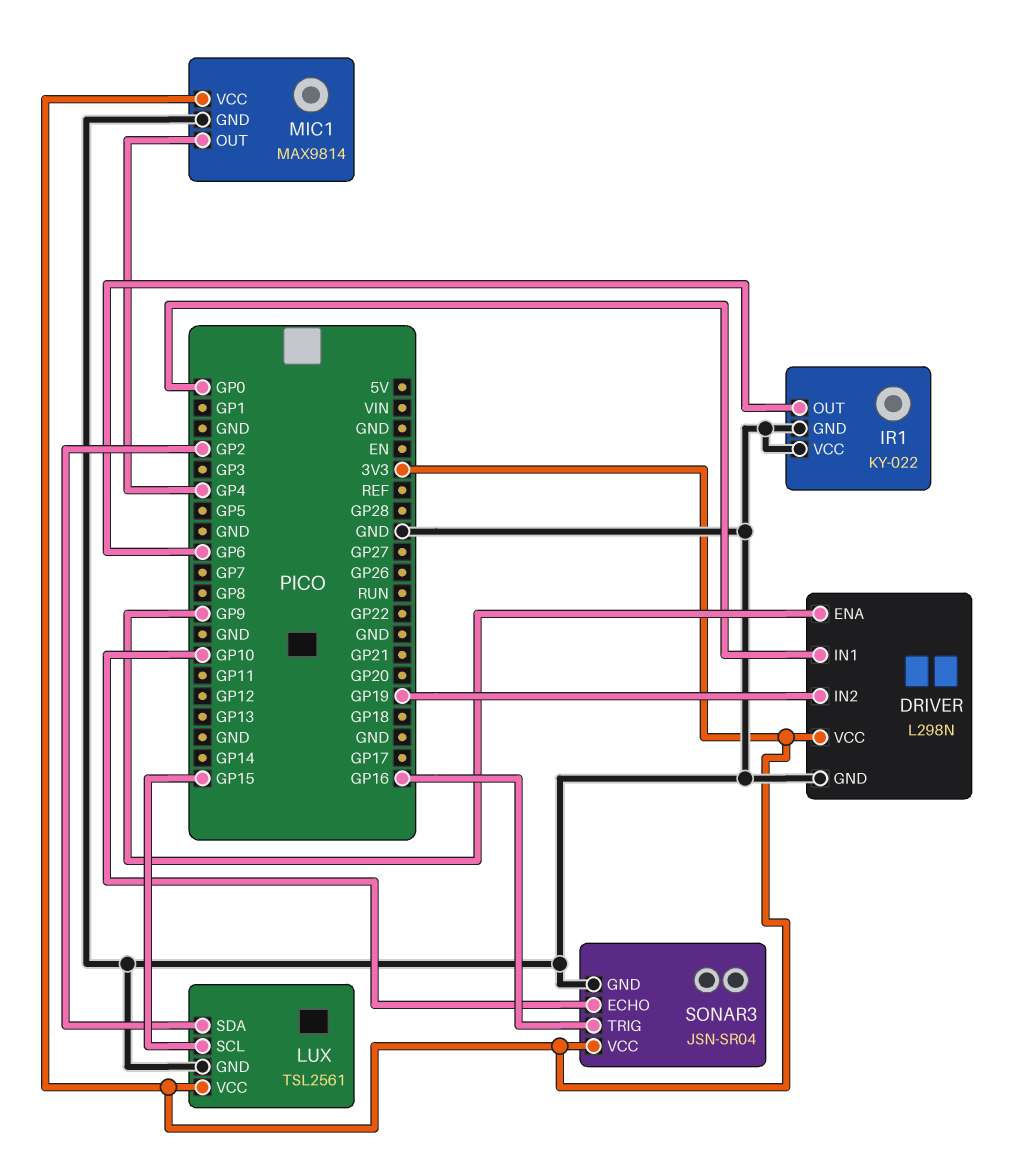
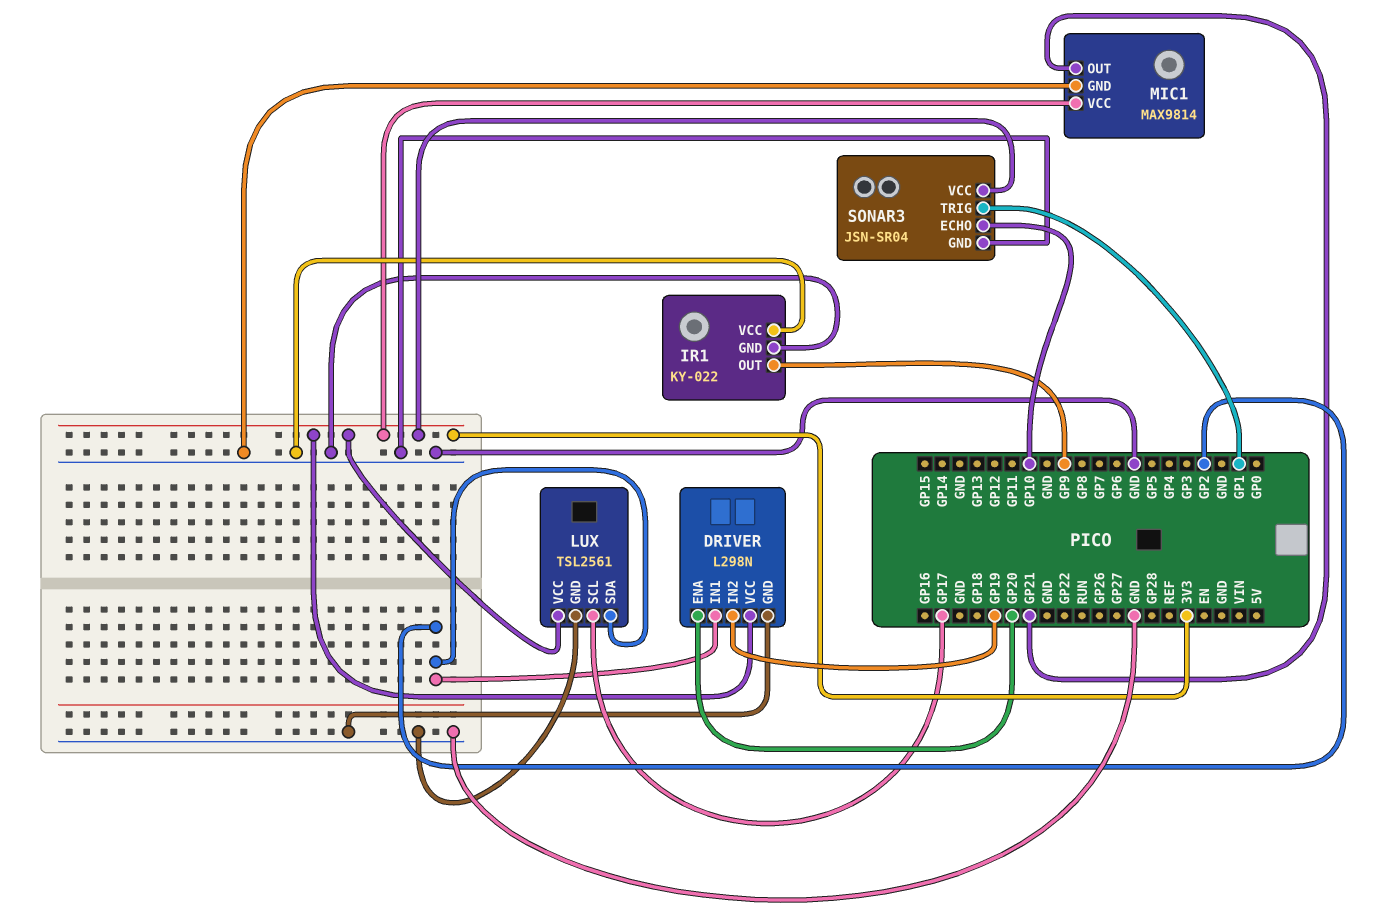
DRIVER pin ENA: GP9 -> GP20
DRIVER pin IN1: GP0 -> GP2
IR1 pin OUT: GP6 -> GP9
LUX pin SCL: GP15 -> GP17
MIC1 pin OUT: GP4 -> GP21
SONAR3 pin TRIG: GP16 -> GP1

